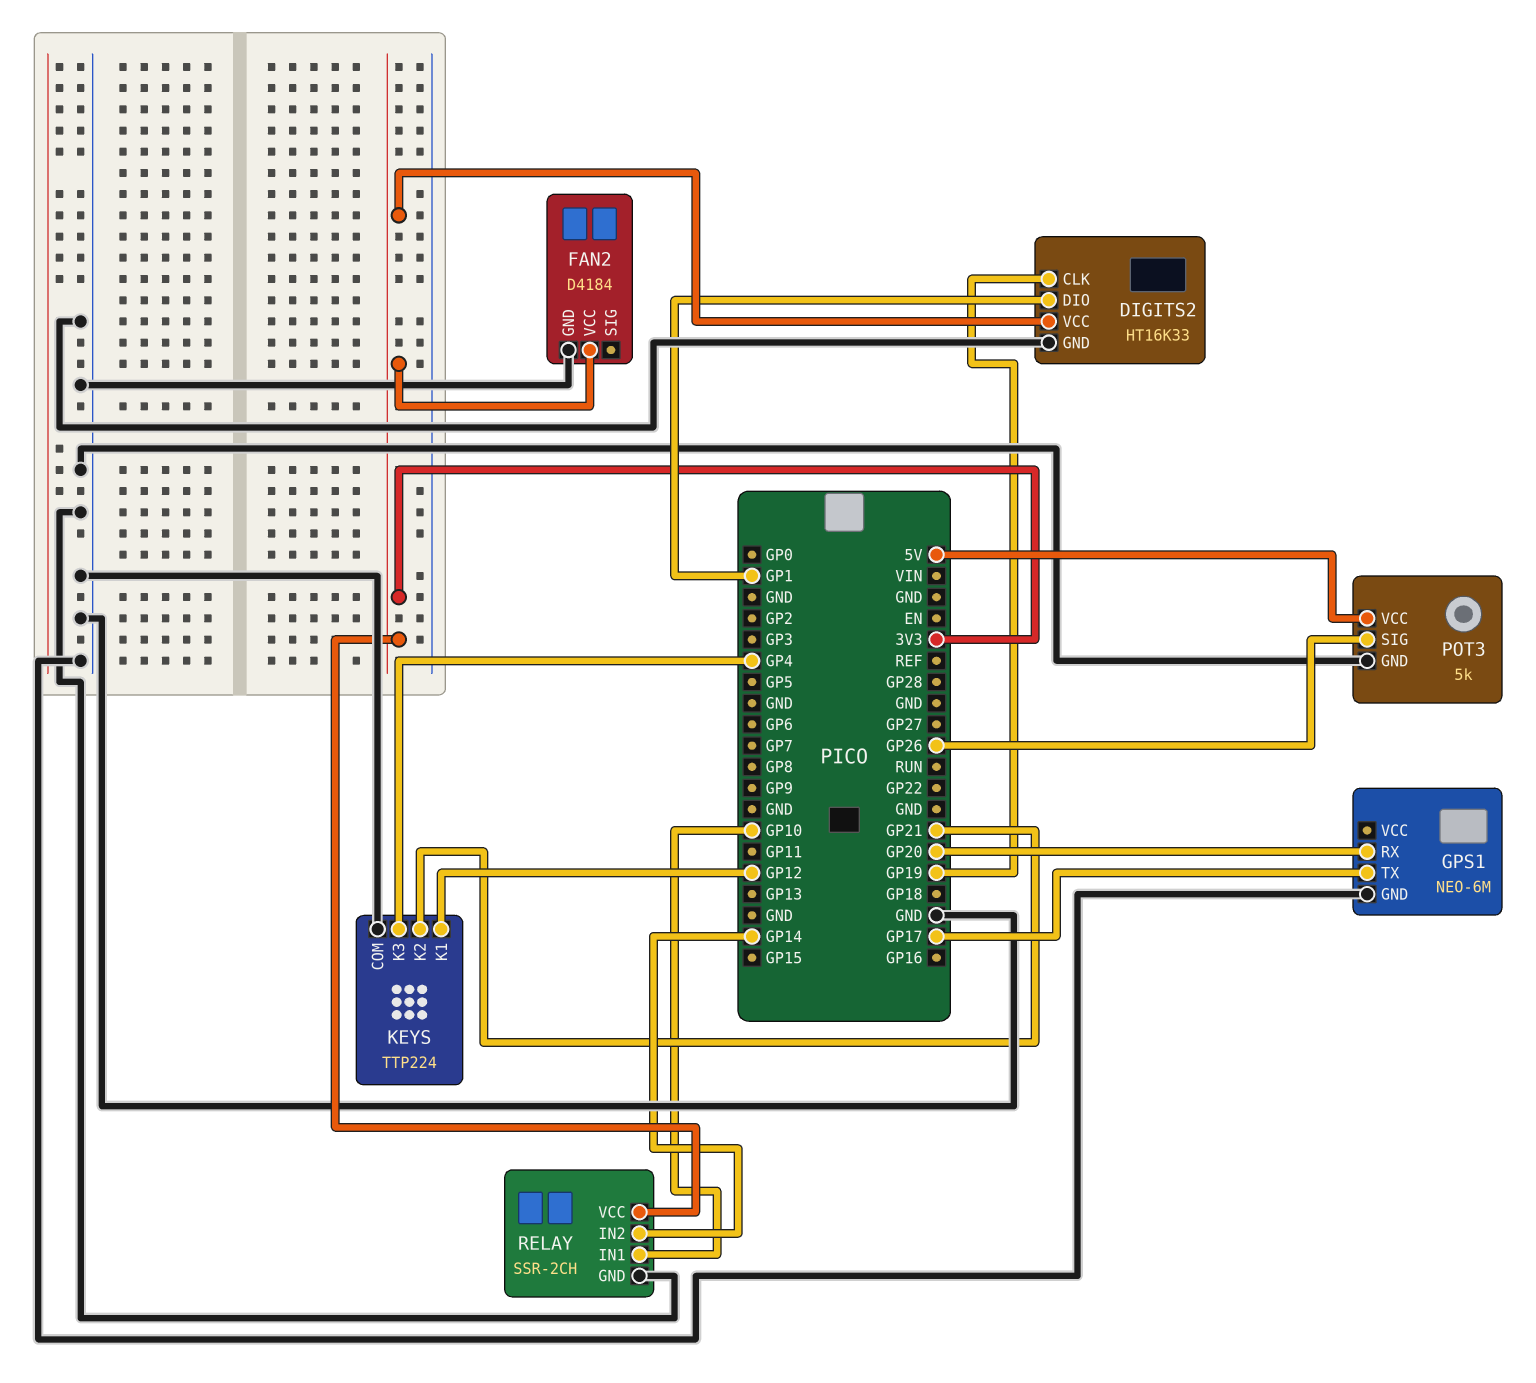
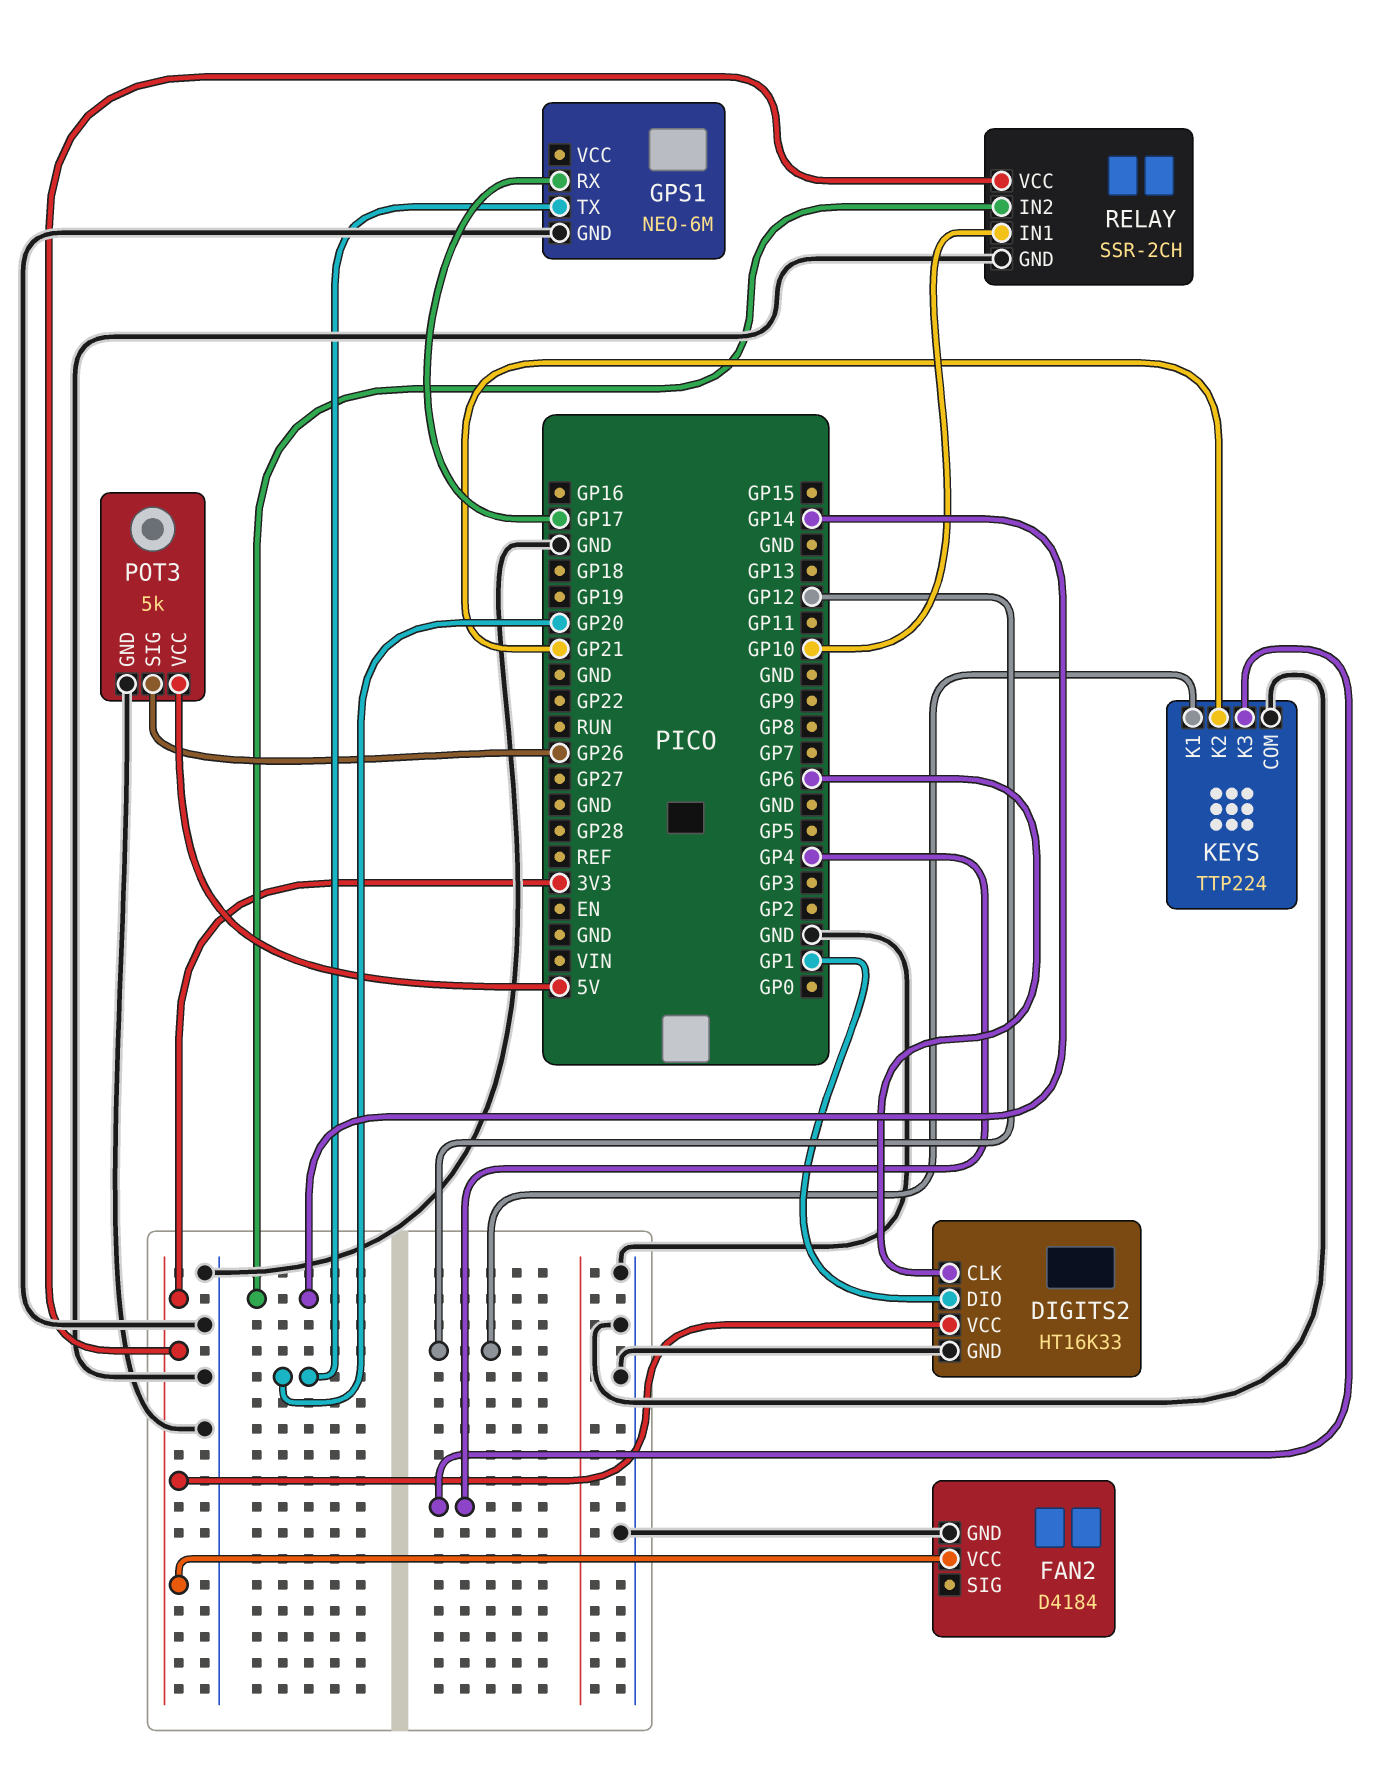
DIGITS2 pin CLK: GP19 -> GP6
GPS1 pin RX: GP20 -> GP17
GPS1 pin TX: GP17 -> GP20

